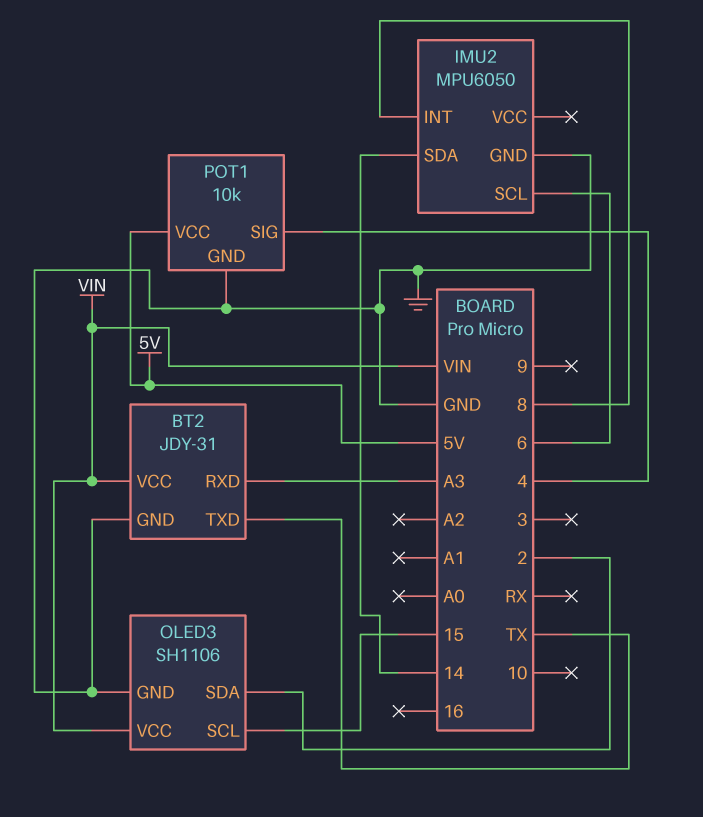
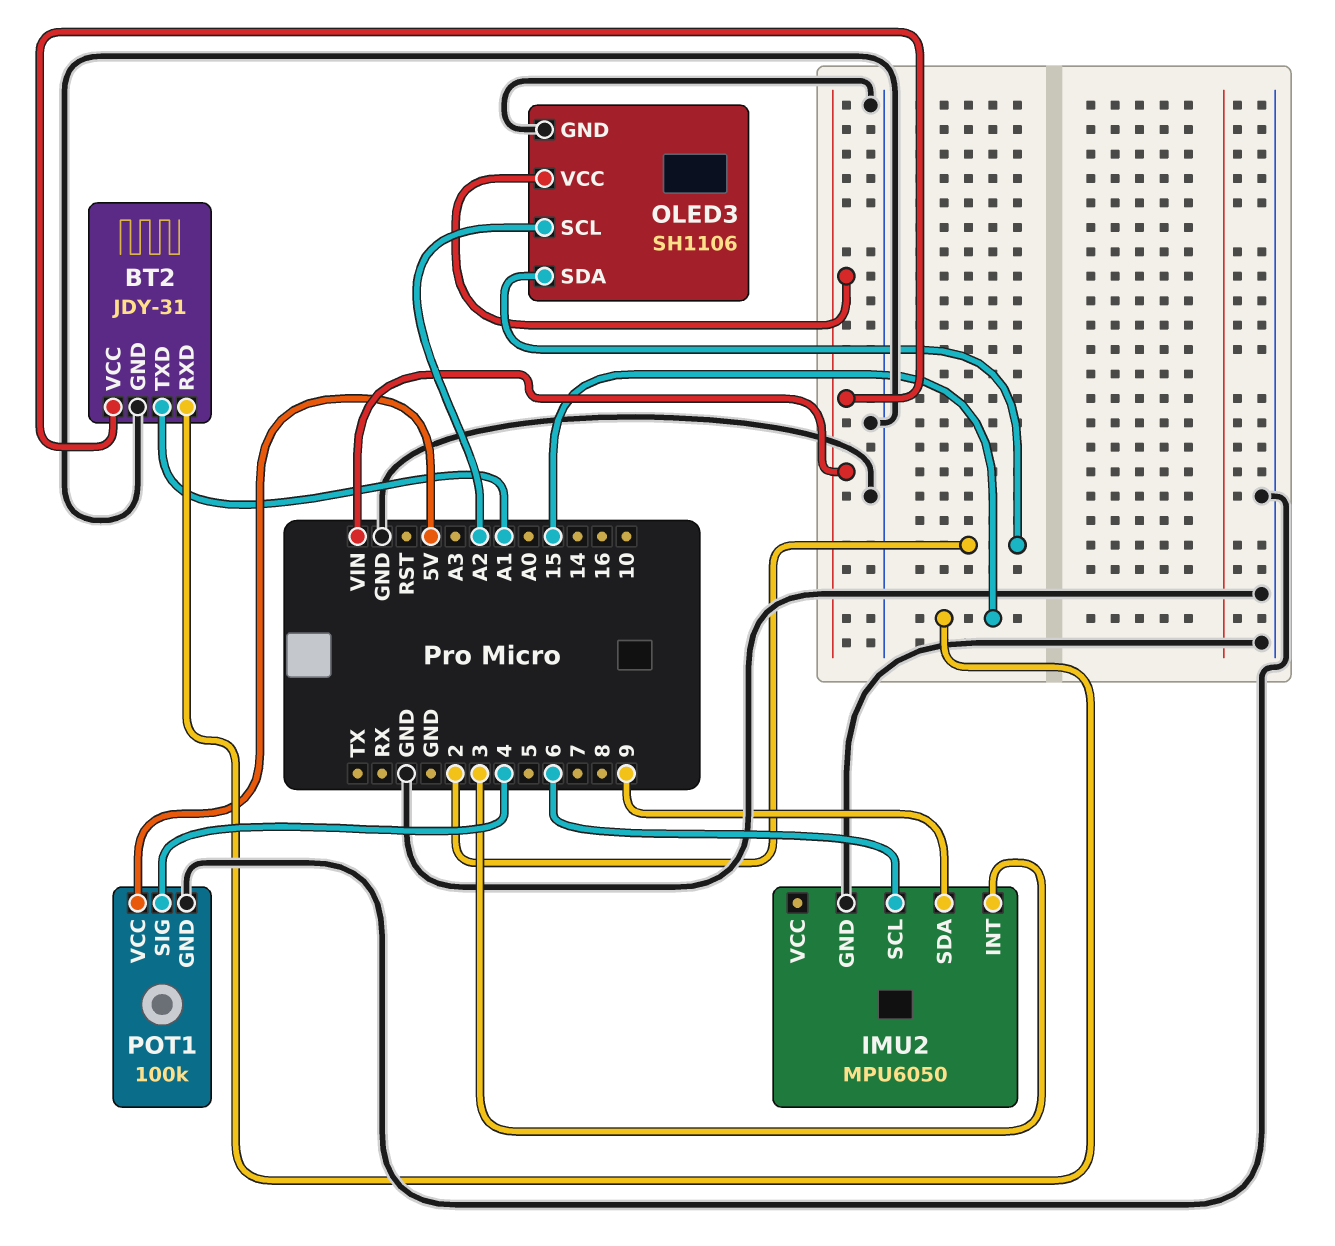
BT2 pin RXD: A3 -> 15
BT2 pin TXD: TX -> A1
IMU2 pin INT: 8 -> 3
IMU2 pin SDA: 14 -> 9
OLED3 pin SCL: 15 -> A2
POT1: 10k -> 100k

